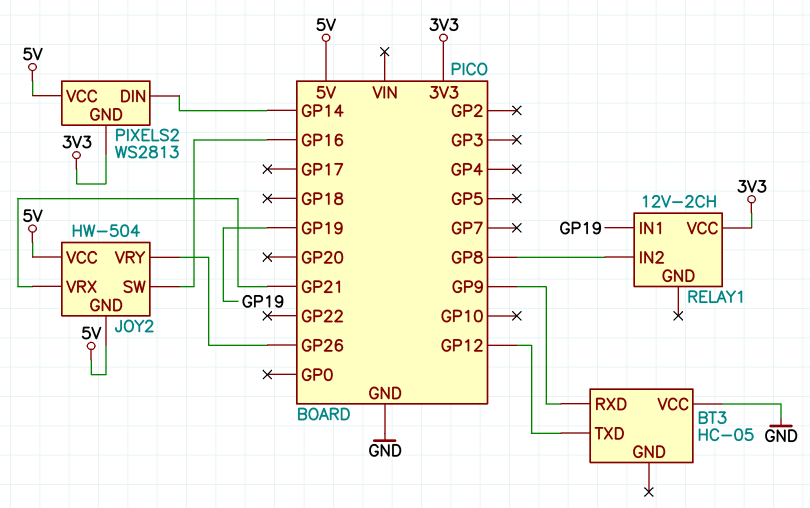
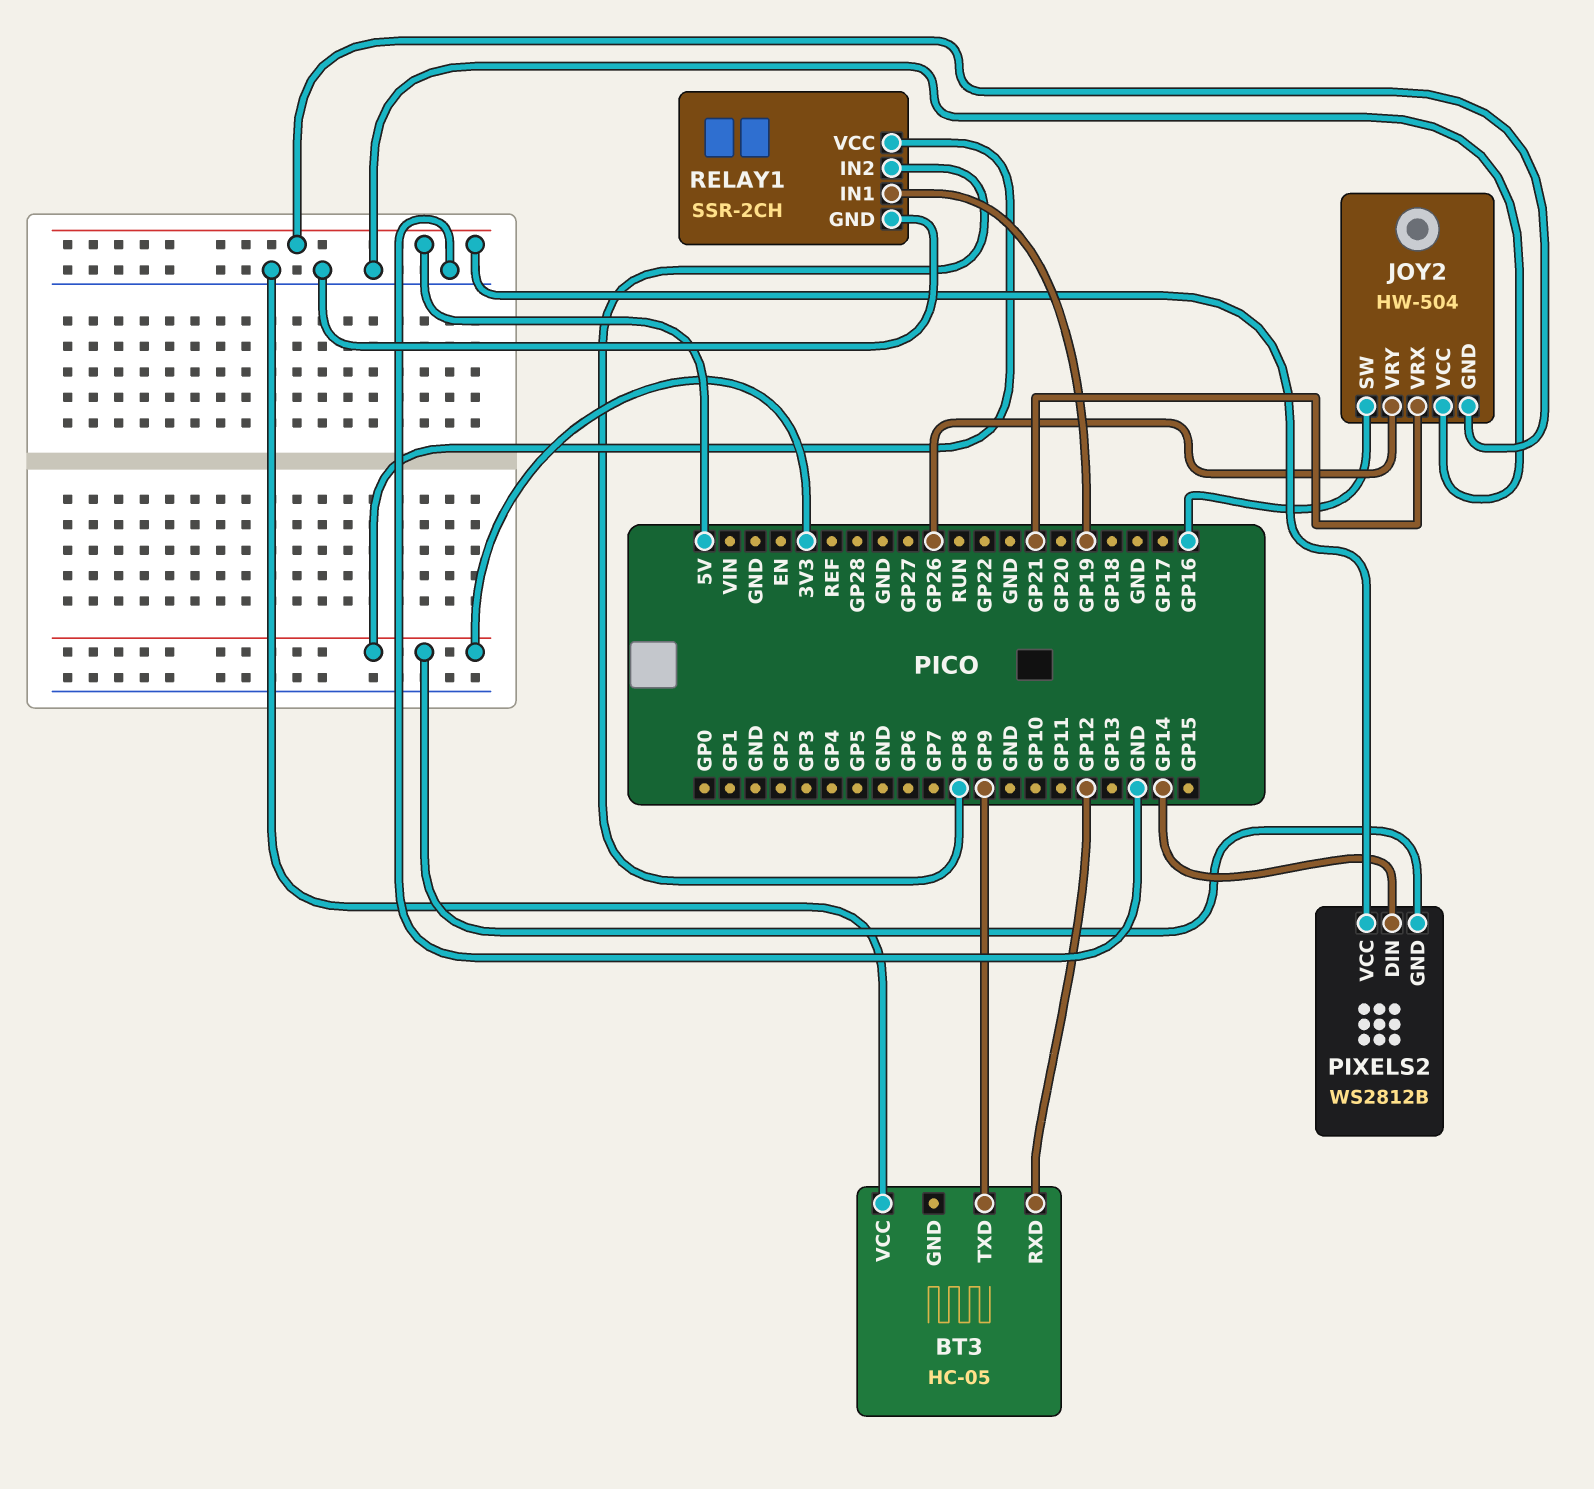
BT3 pin RXD: GP9 -> GP12
BT3 pin TXD: GP12 -> GP9
JOY2 pin VCC: 5V -> GND
PIXELS2: WS2813 -> WS2812B
RELAY1: 12V-2CH -> SSR-2CH
RELAY1 pin GND: none -> GND

